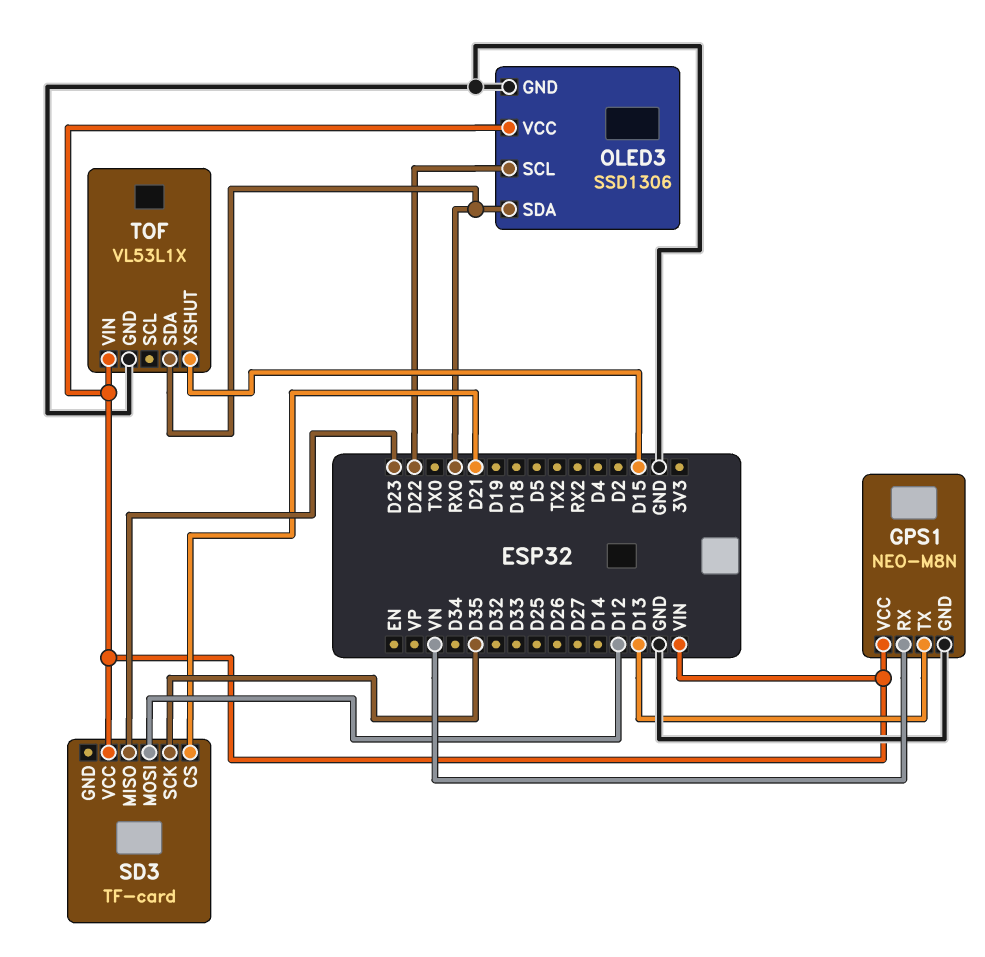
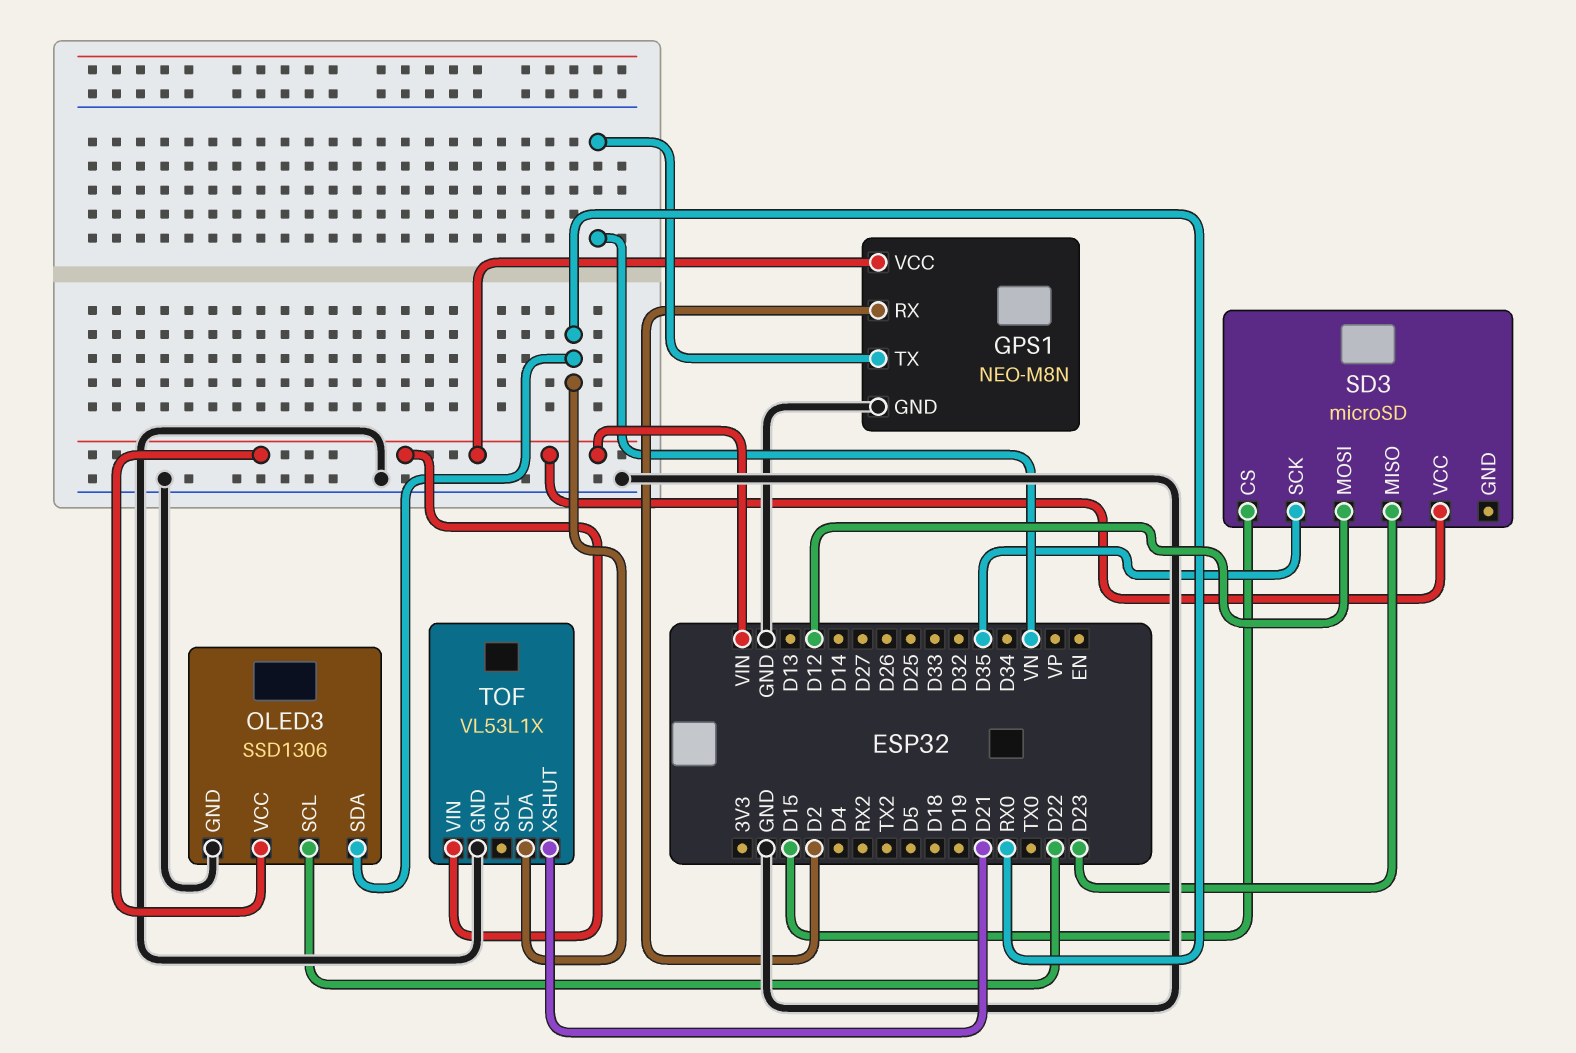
GPS1 pin RX: VN -> D2
GPS1 pin TX: D13 -> VN
SD3: TF-card -> microSD
SD3 pin CS: D21 -> D15
TOF pin XSHUT: D15 -> D21

